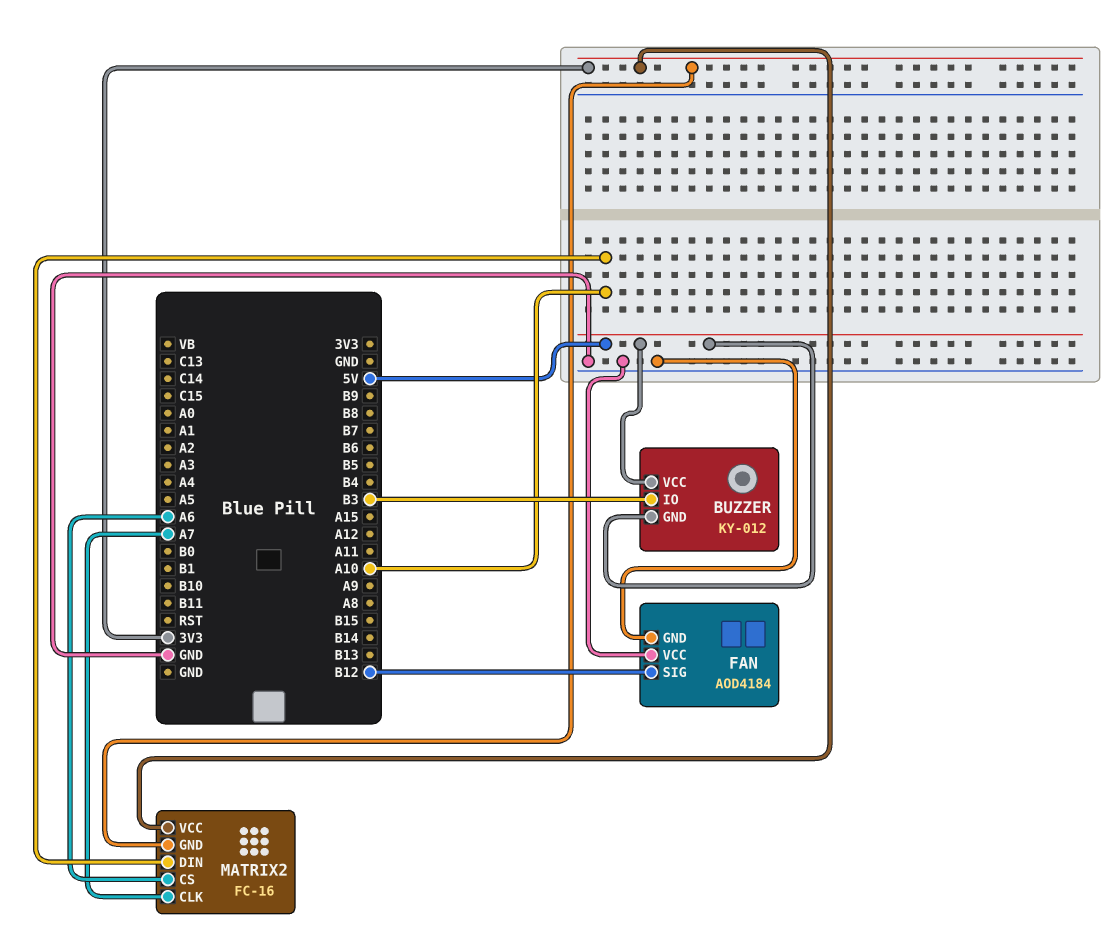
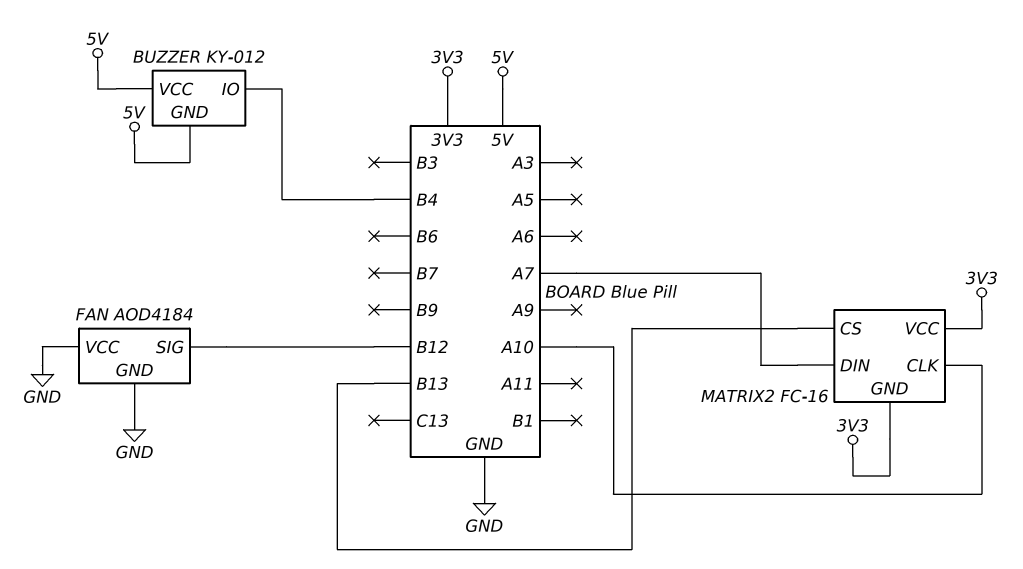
BUZZER pin IO: B3 -> B4
MATRIX2 pin CLK: A7 -> A10
MATRIX2 pin CS: A6 -> B13
MATRIX2 pin DIN: A10 -> A7

